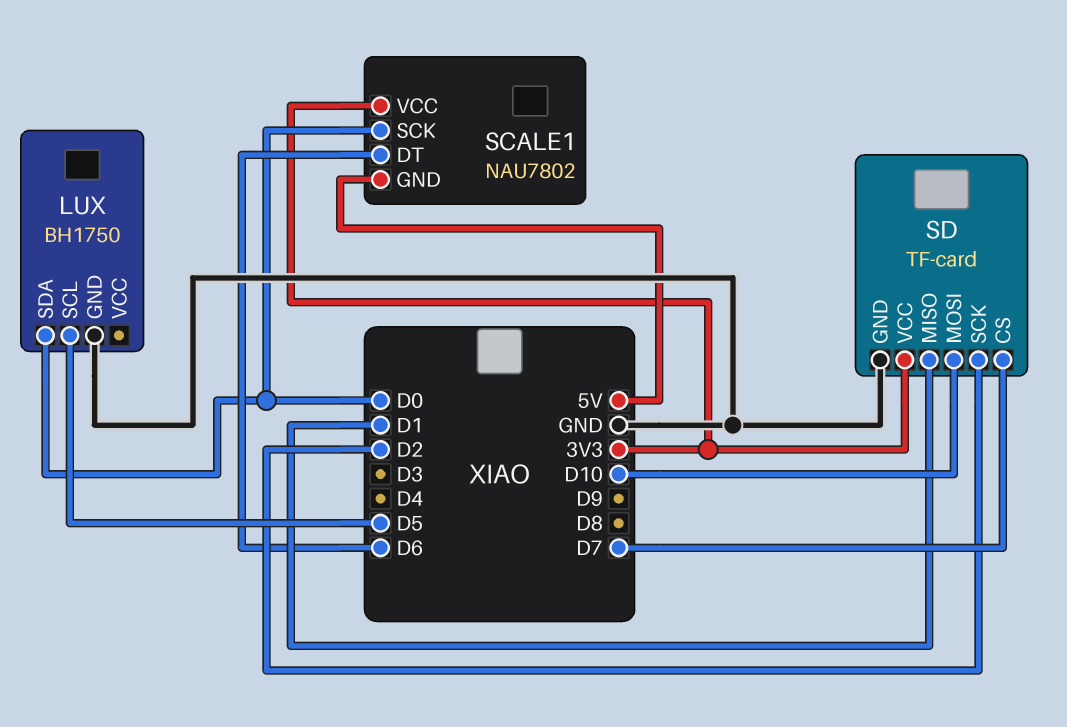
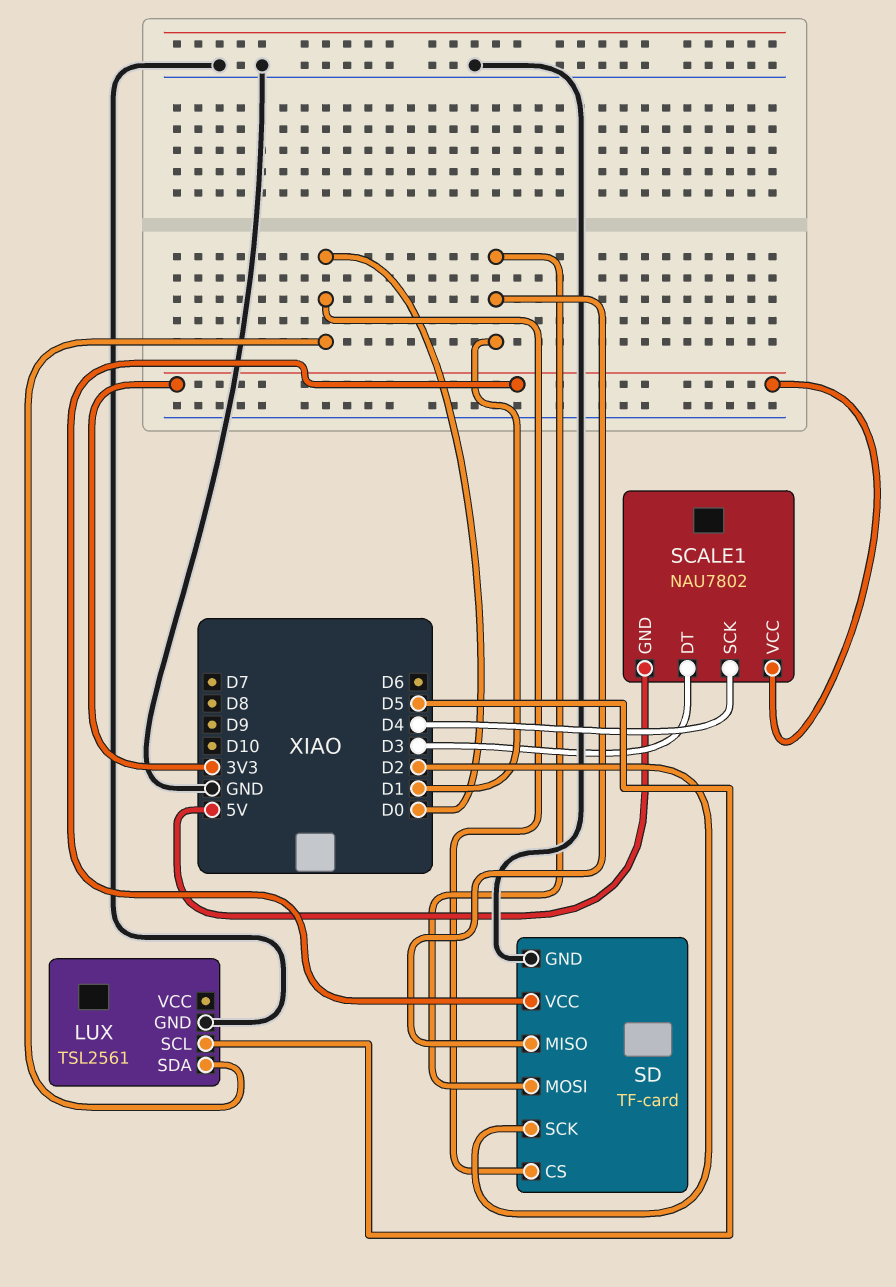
LUX: BH1750 -> TSL2561
SCALE1 pin DT: D6 -> D3
SCALE1 pin SCK: D0 -> D4
SD pin CS: D7 -> D0
SD pin MOSI: D10 -> D1

